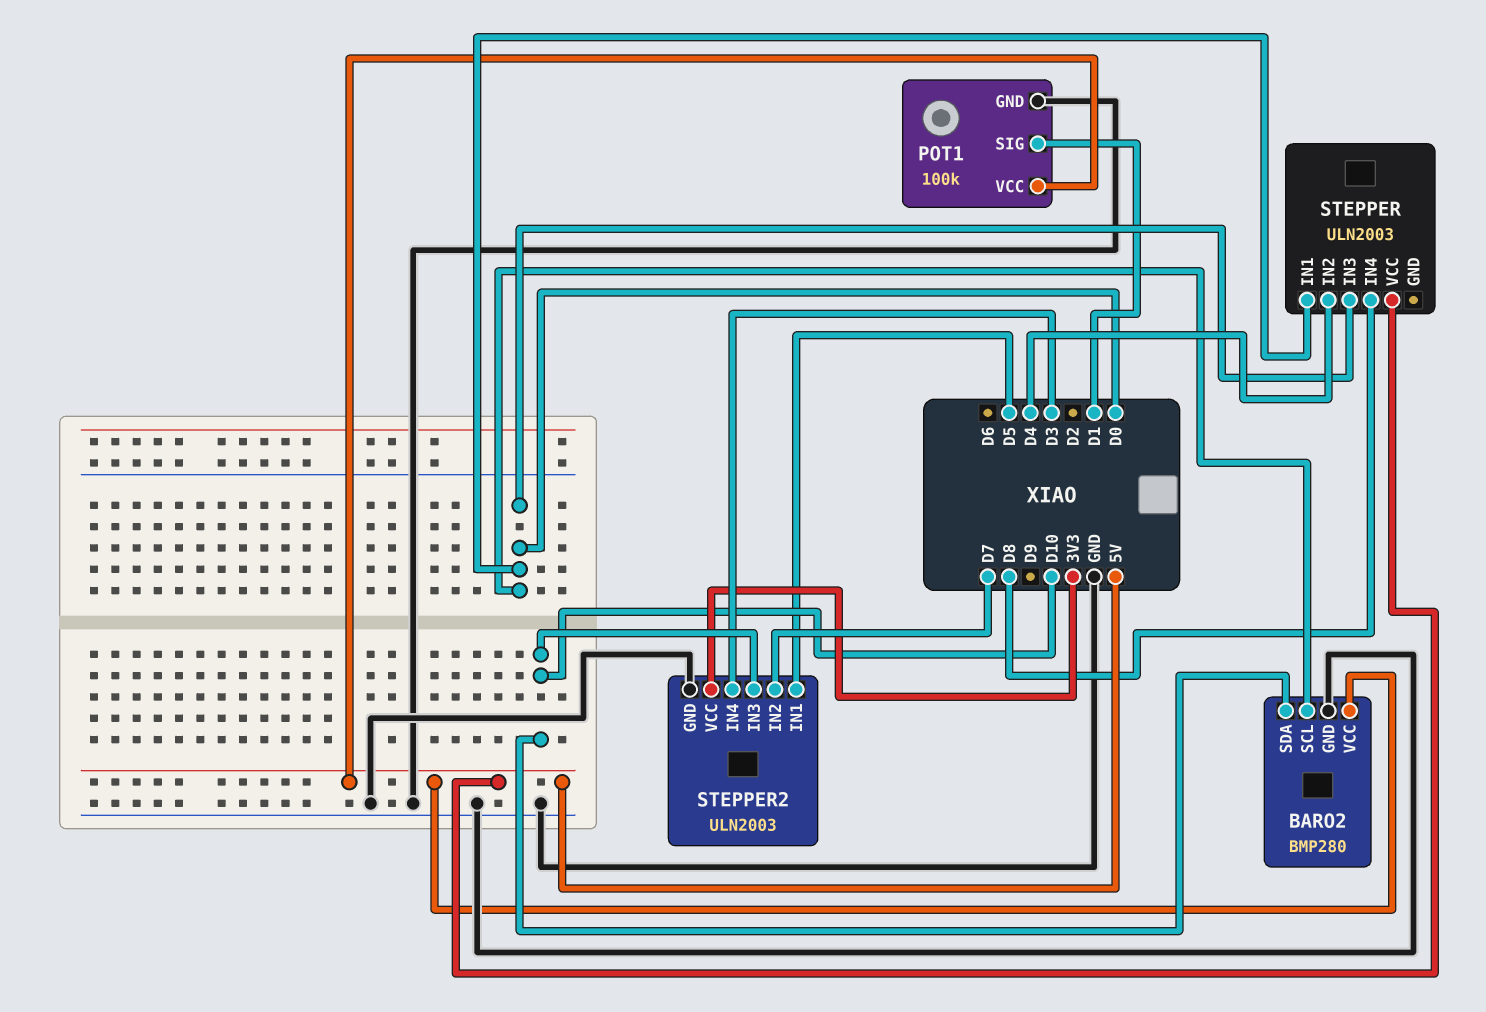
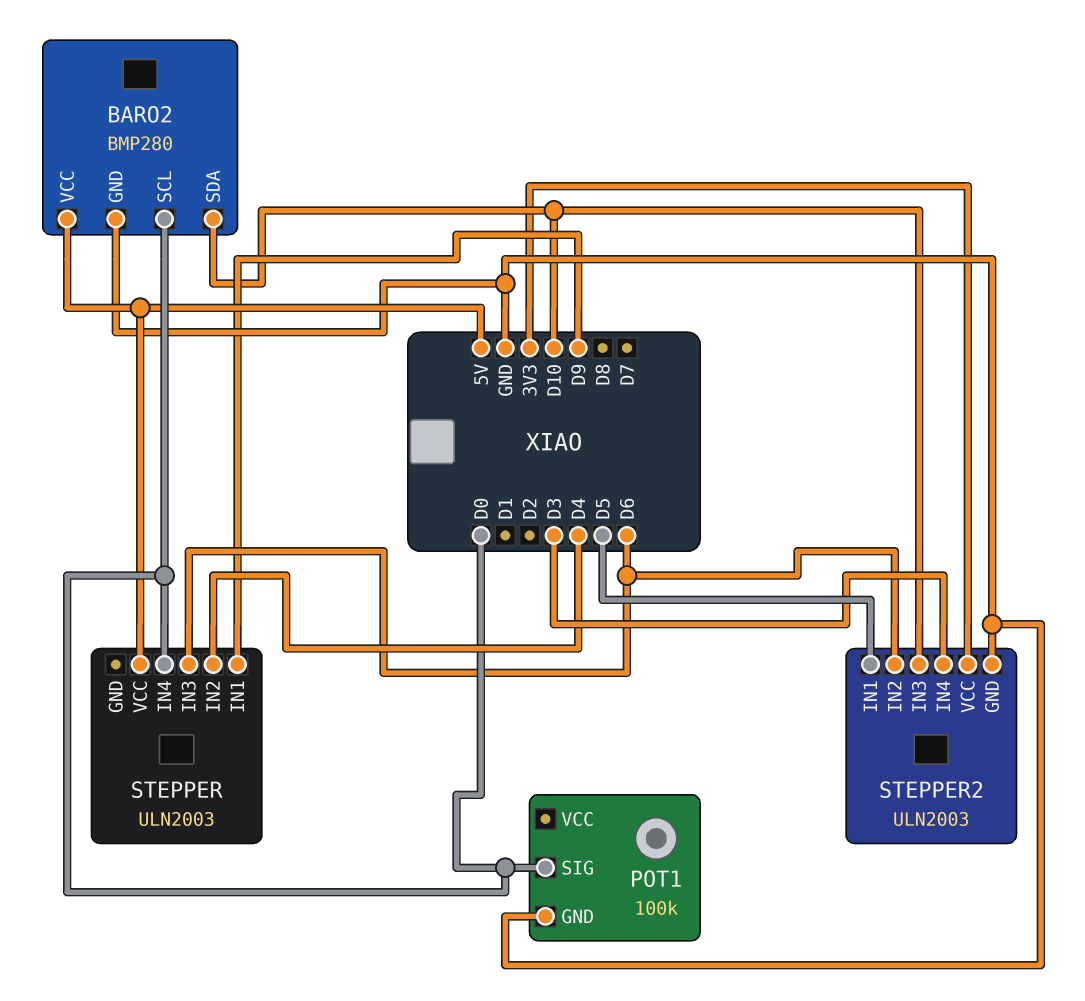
POT1 pin SIG: D1 -> D0
POT1 pin VCC: 5V -> none
STEPPER pin IN1: D0 -> D9
STEPPER pin IN3: D0 -> D6
STEPPER pin IN4: D8 -> D0
STEPPER2 pin IN2: D7 -> D6

